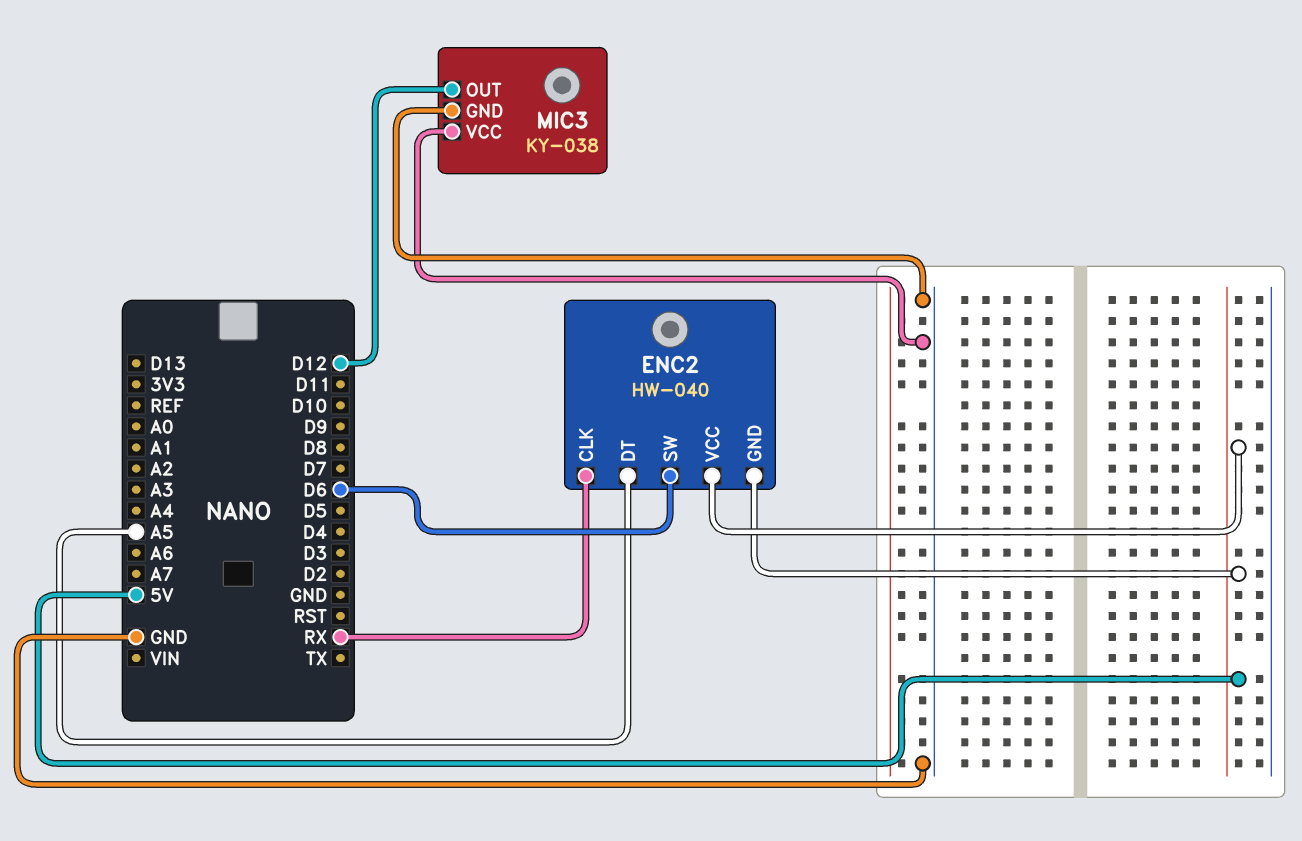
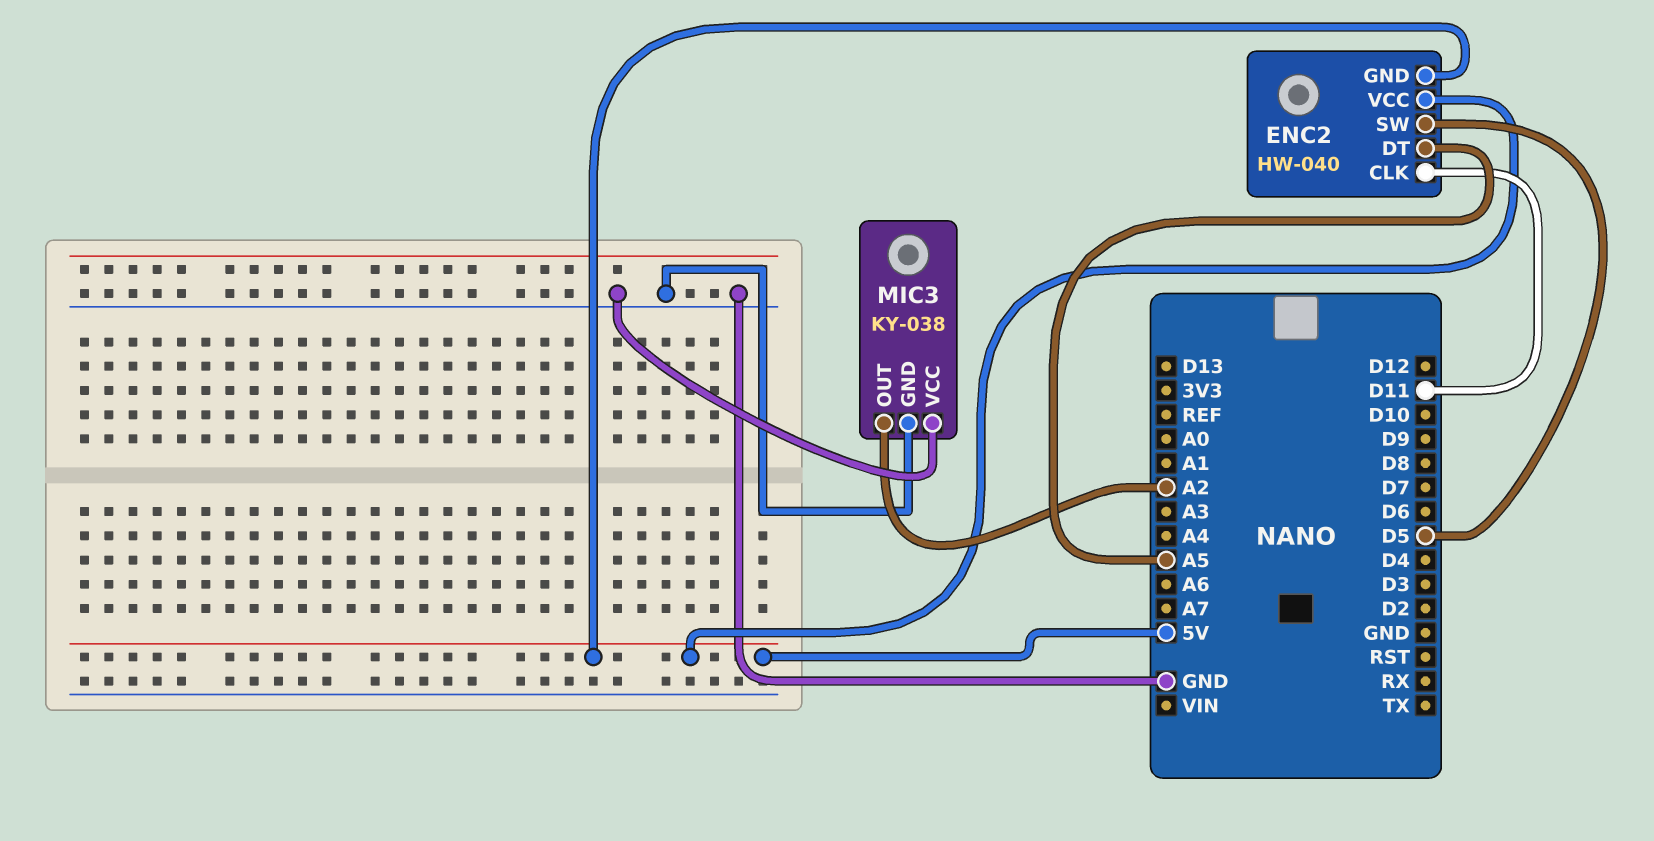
ENC2 pin CLK: RX -> D11
ENC2 pin SW: D6 -> D5
MIC3 pin OUT: D12 -> A2

